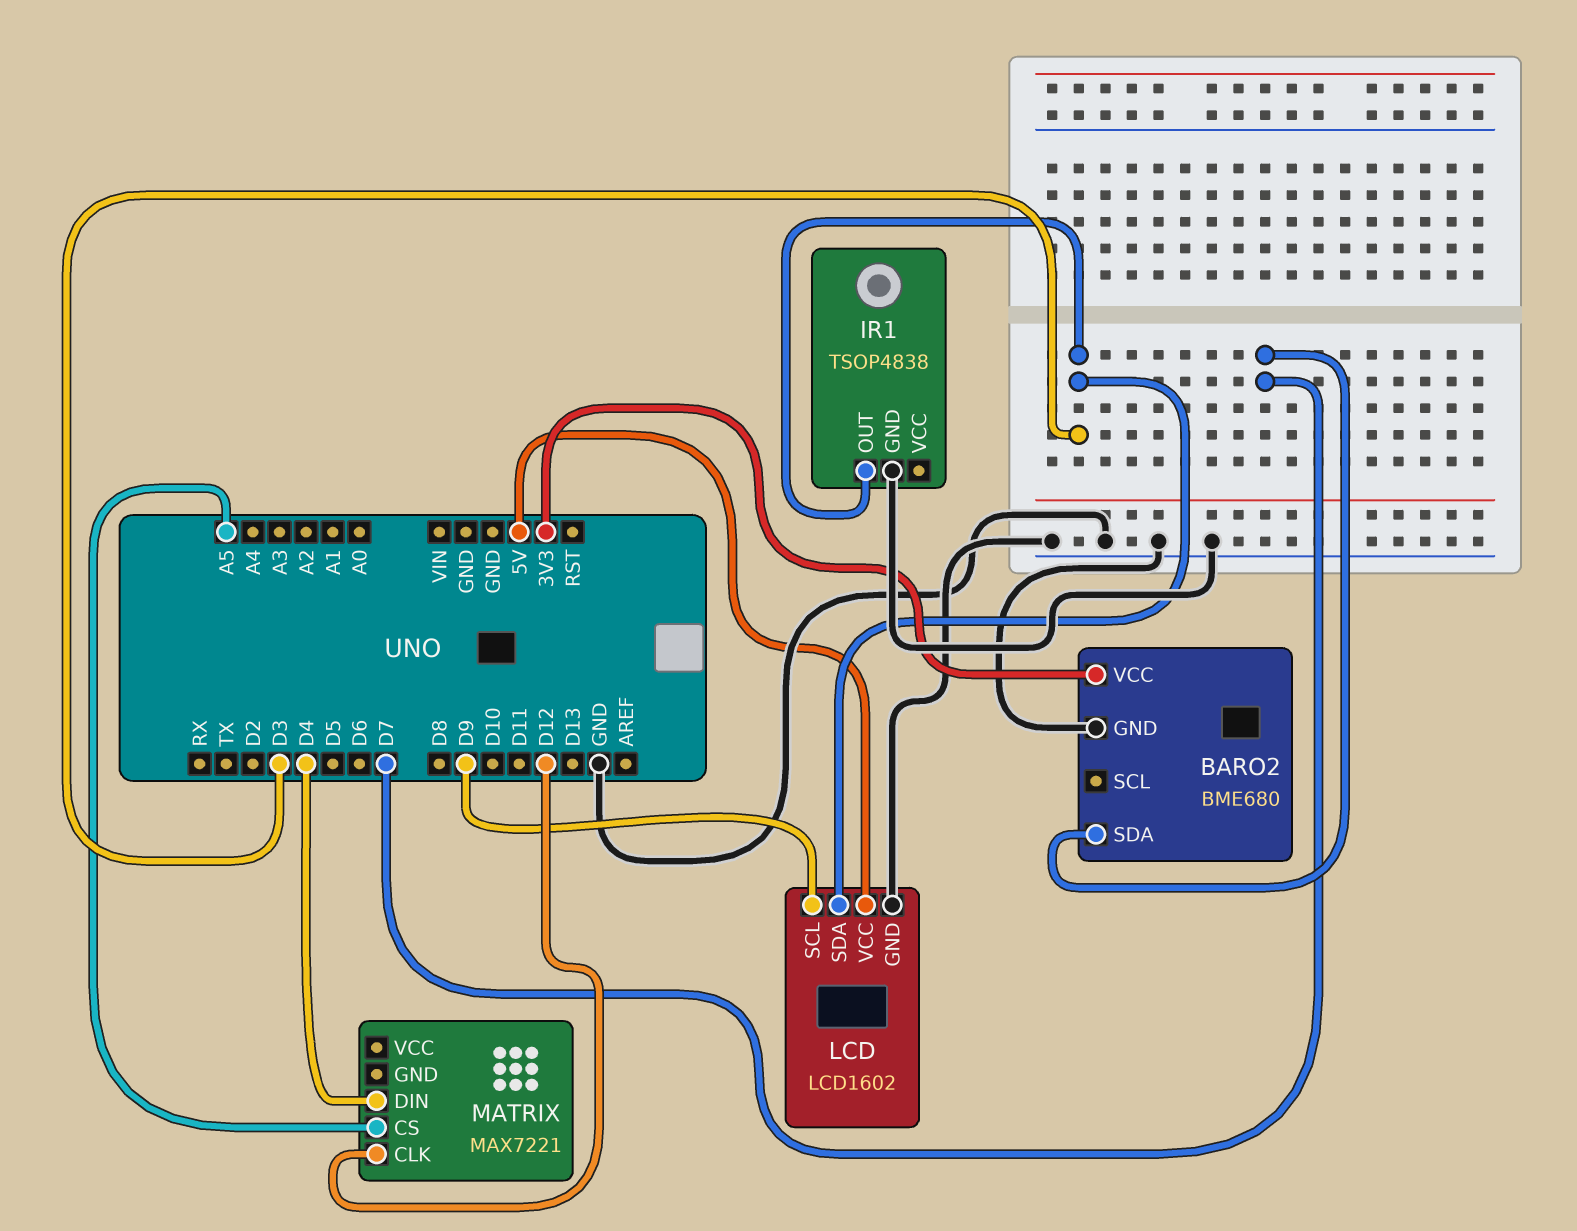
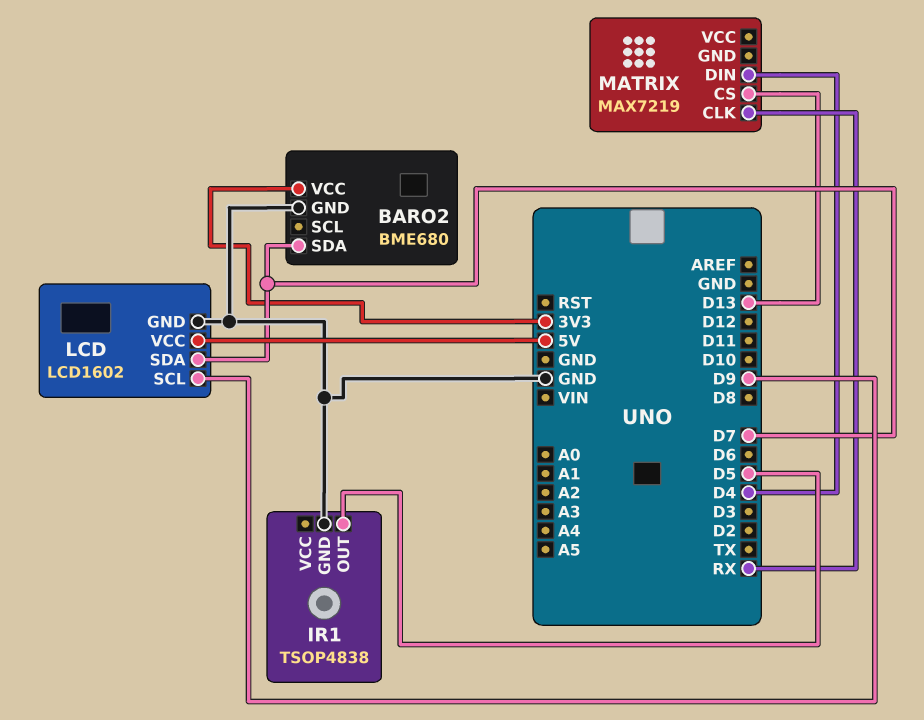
IR1 pin OUT: D3 -> D5
LCD pin SDA: D3 -> D7
MATRIX: MAX7221 -> MAX7219
MATRIX pin CLK: D12 -> RX
MATRIX pin CS: A5 -> D13

